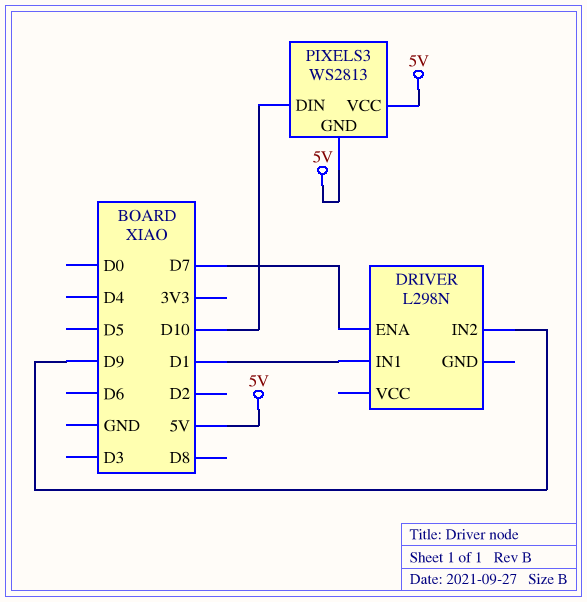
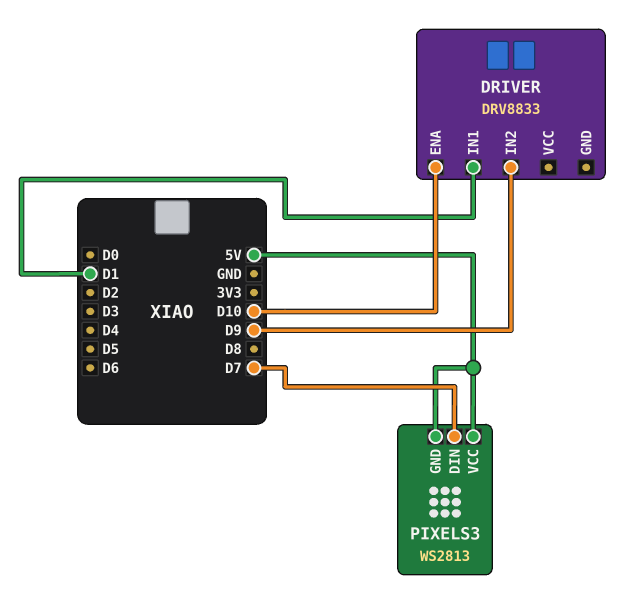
DRIVER: L298N -> DRV8833
DRIVER pin ENA: D7 -> D10
PIXELS3 pin DIN: D10 -> D7

